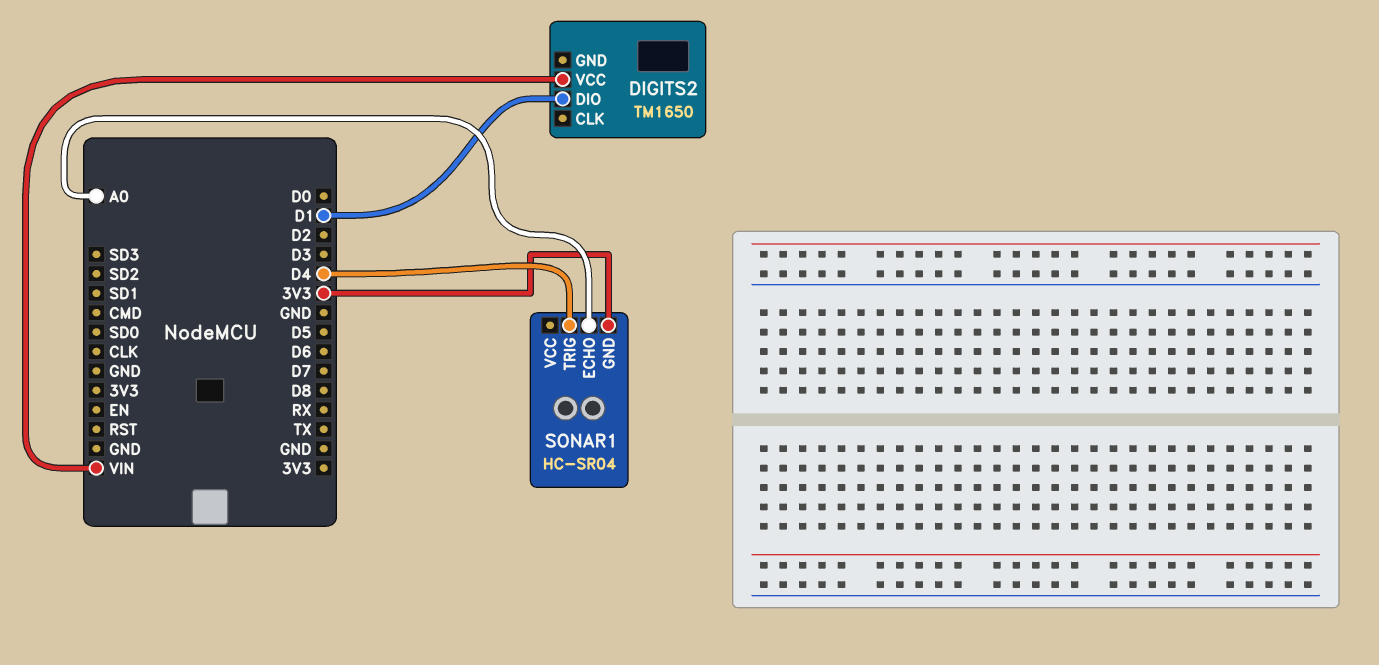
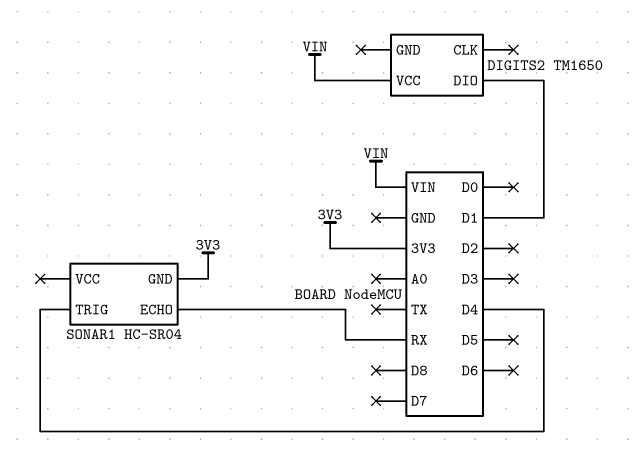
SONAR1 pin ECHO: A0 -> RX

